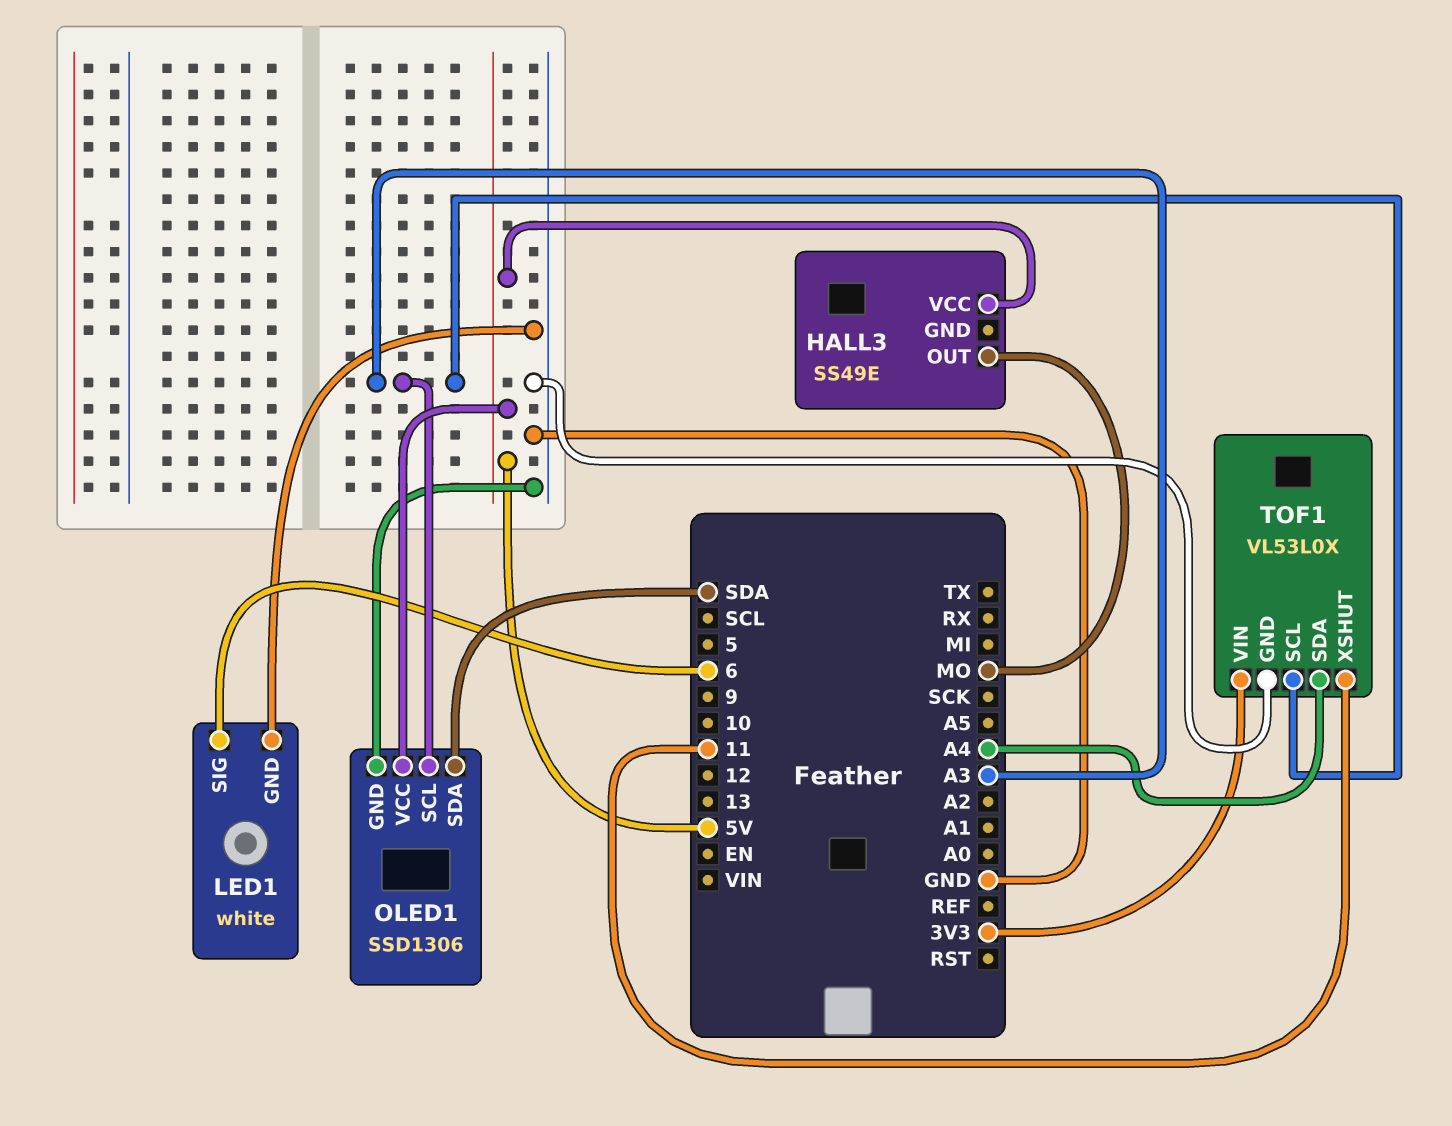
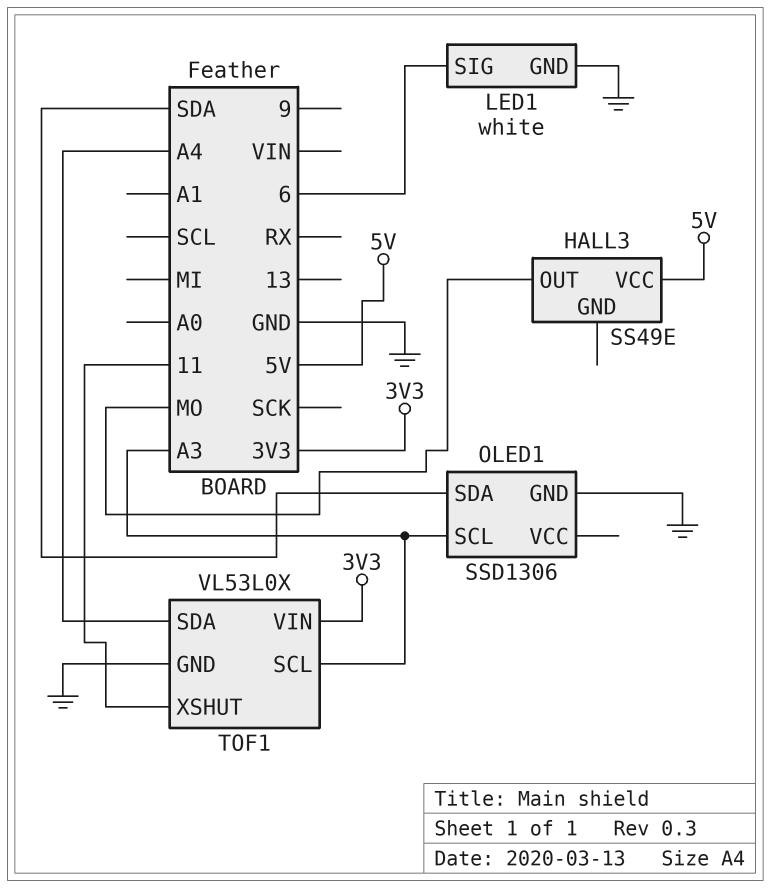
OLED1 pin VCC: 5V -> none

